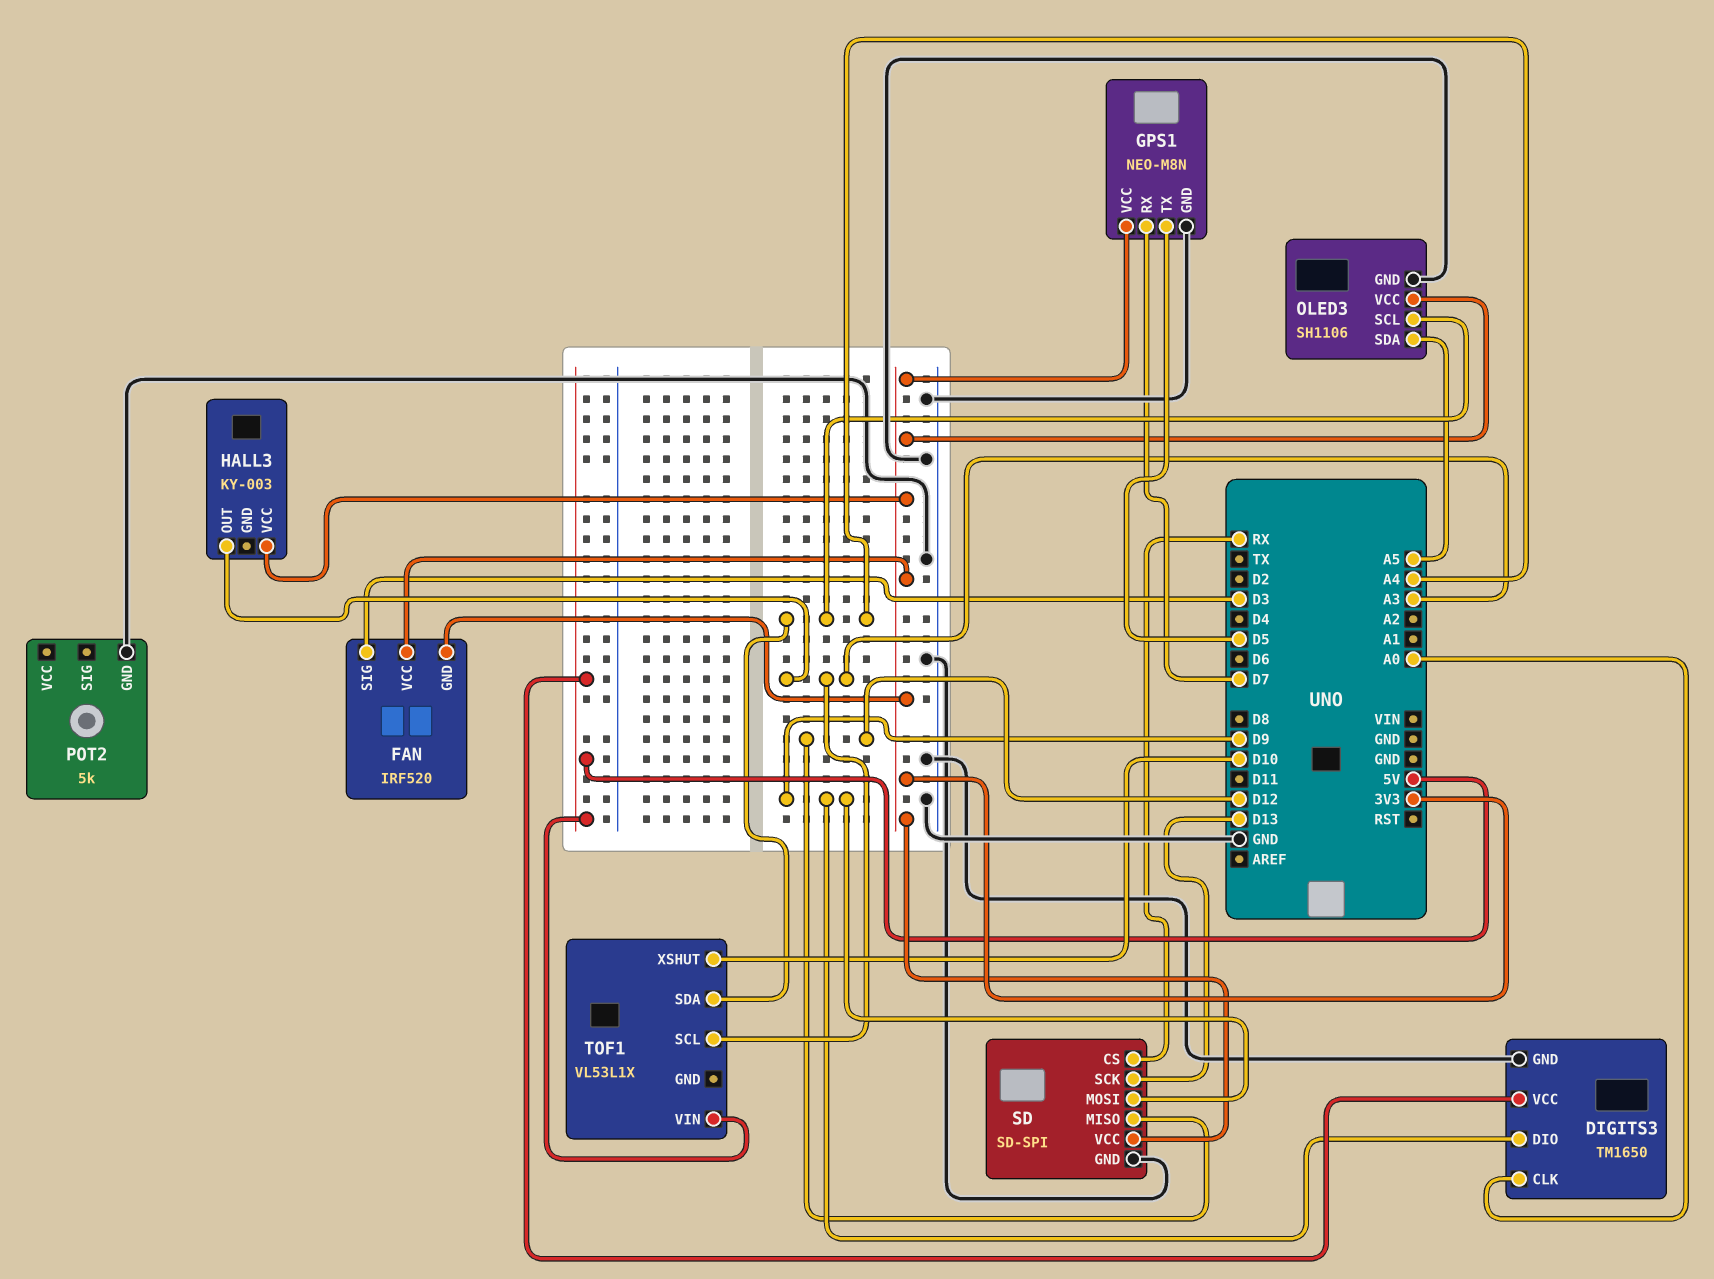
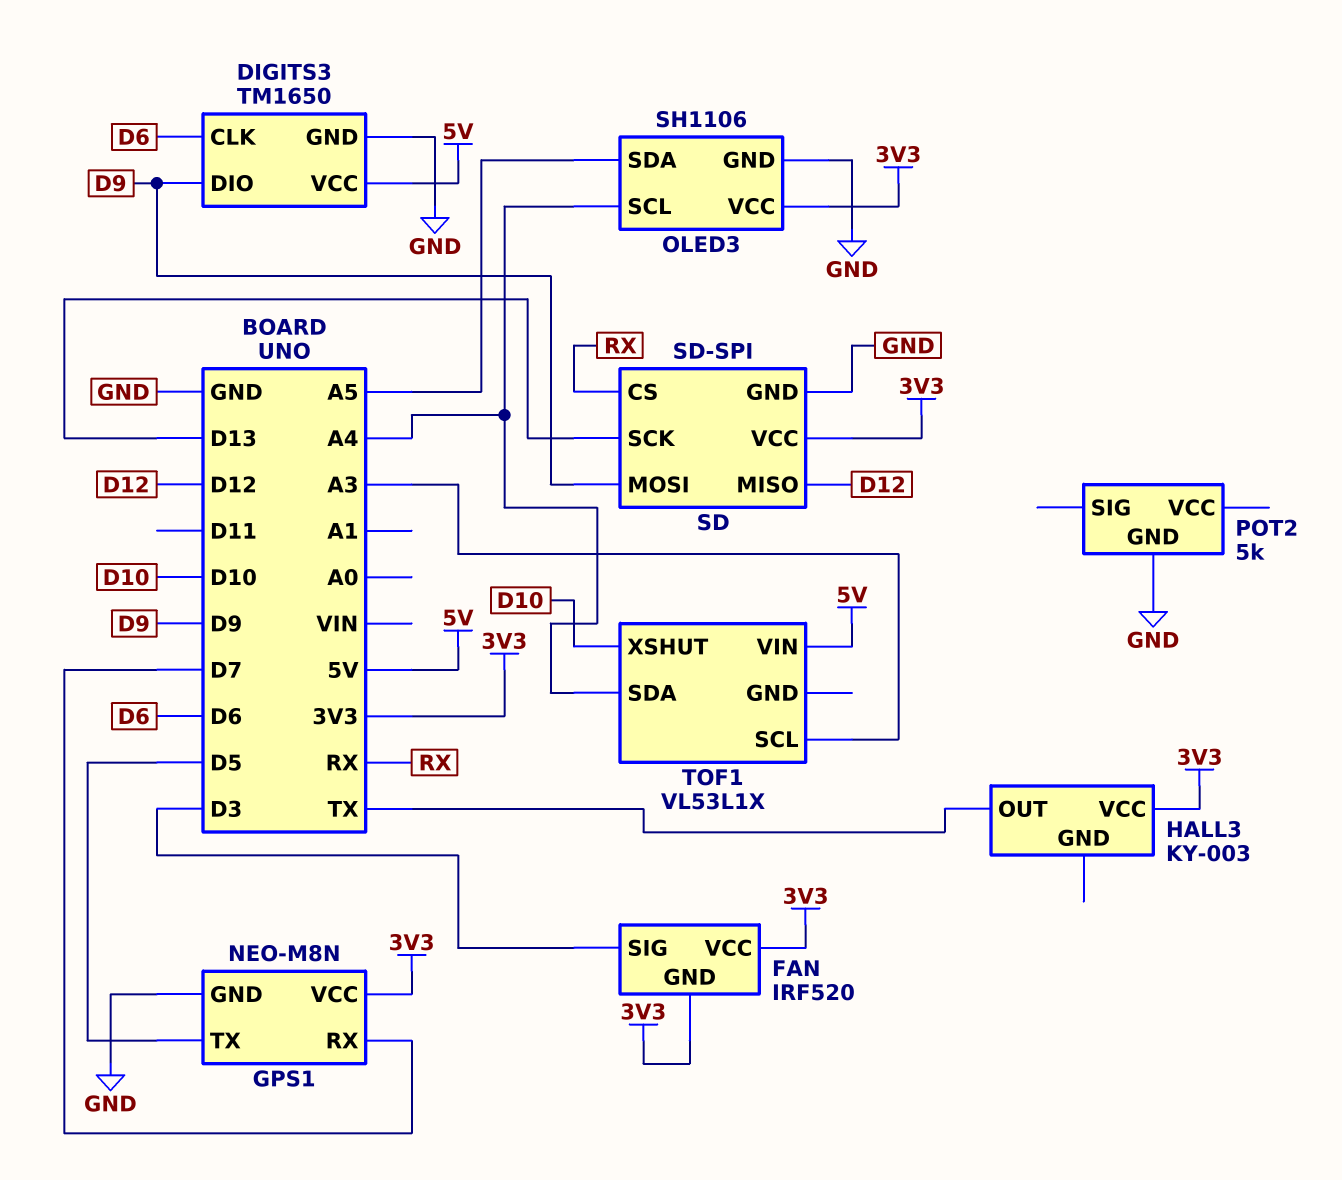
DIGITS3 pin CLK: A0 -> D6
HALL3 pin OUT: A3 -> TX

